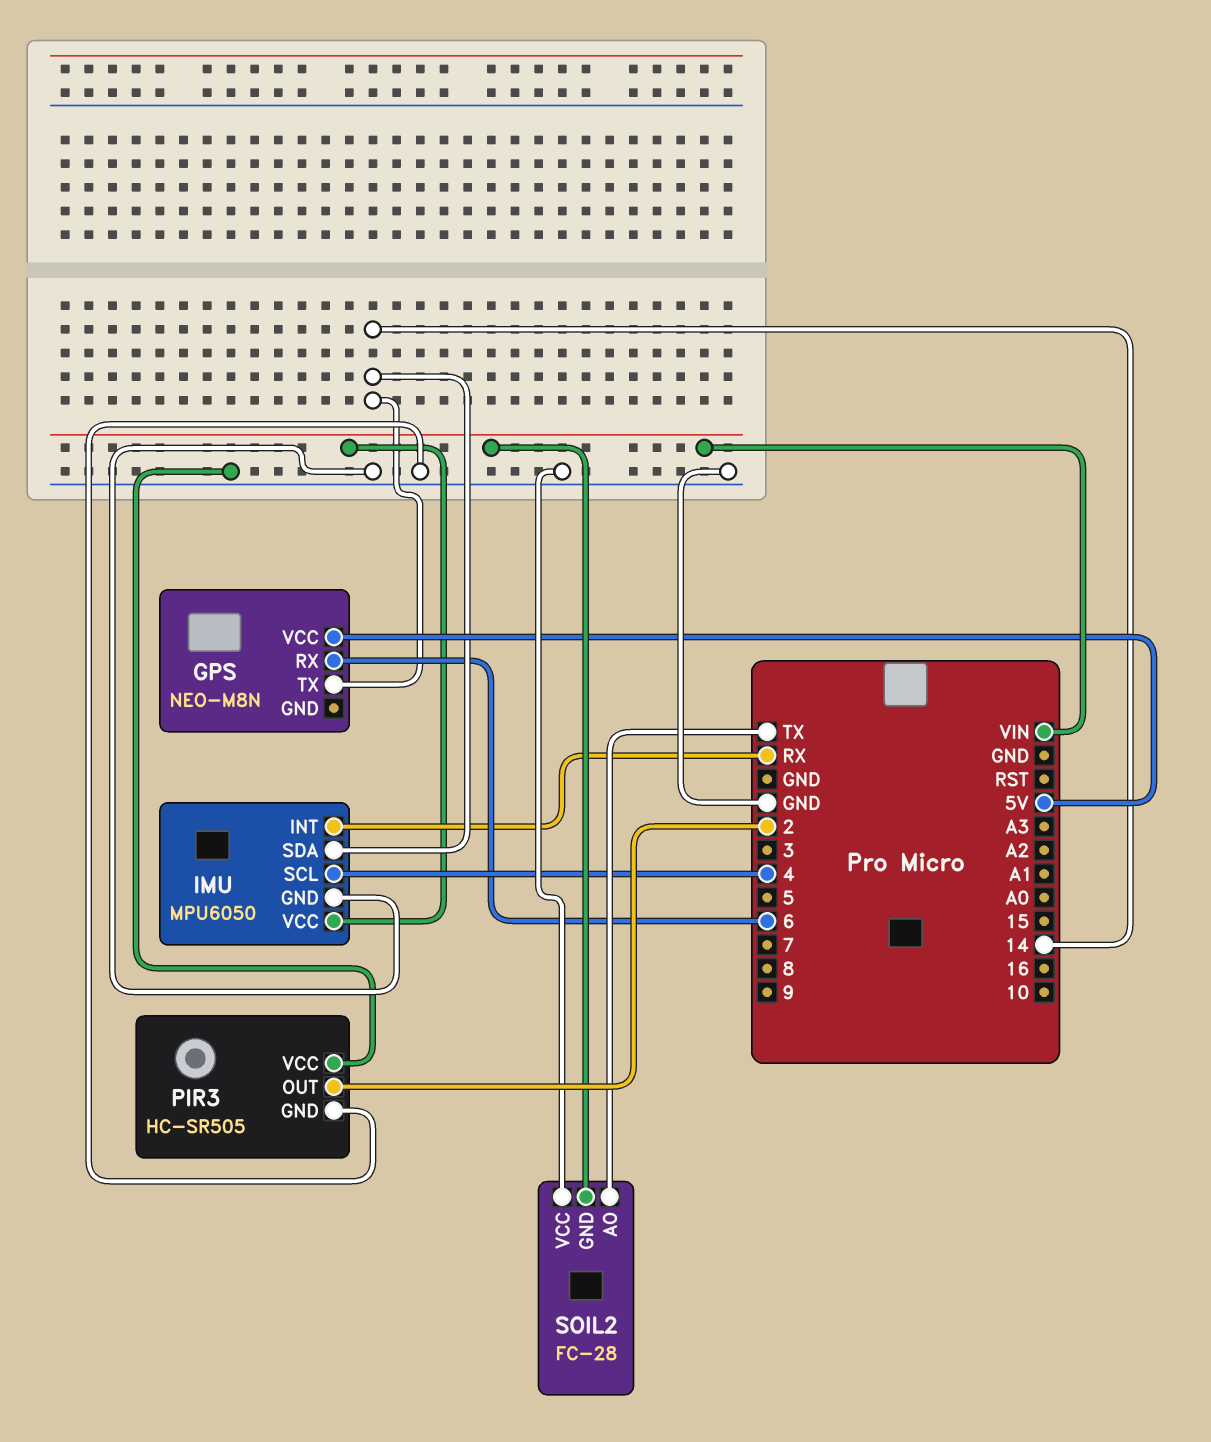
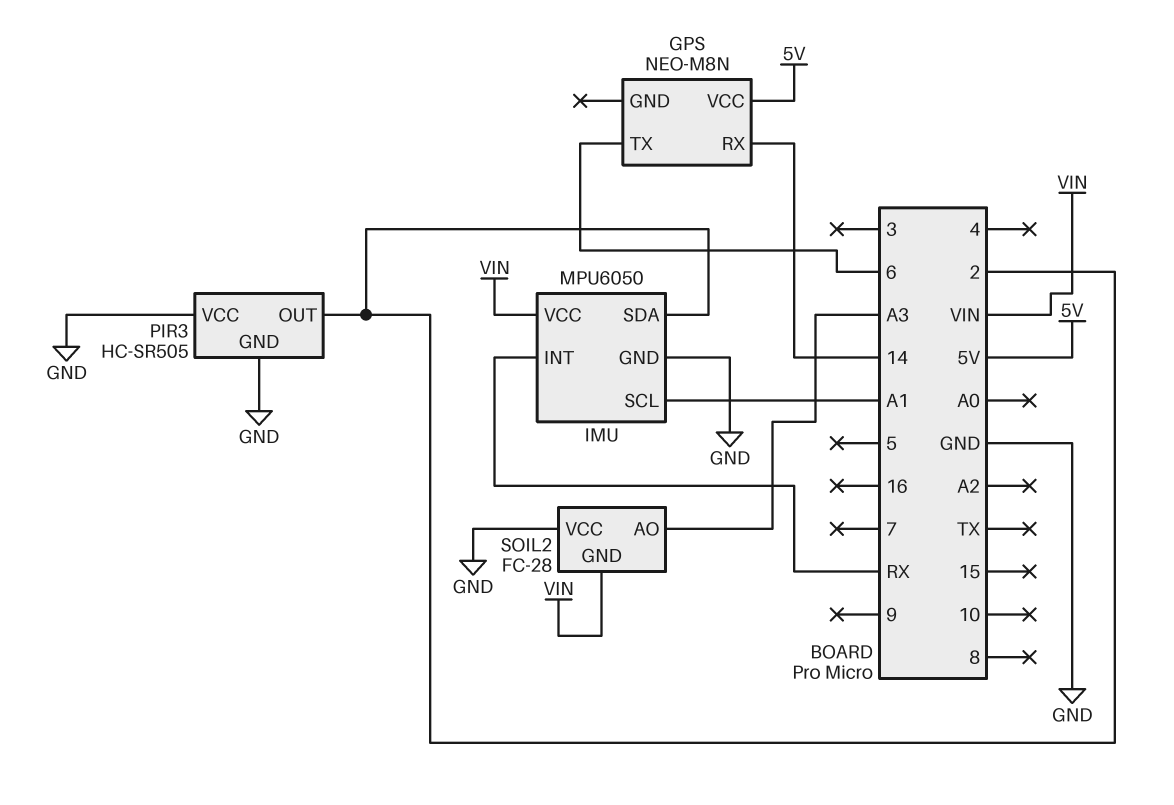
GPS pin RX: 6 -> 14
GPS pin TX: 14 -> 6
IMU pin SCL: 4 -> A1
IMU pin SDA: 14 -> 2
SOIL2 pin AO: TX -> A3

